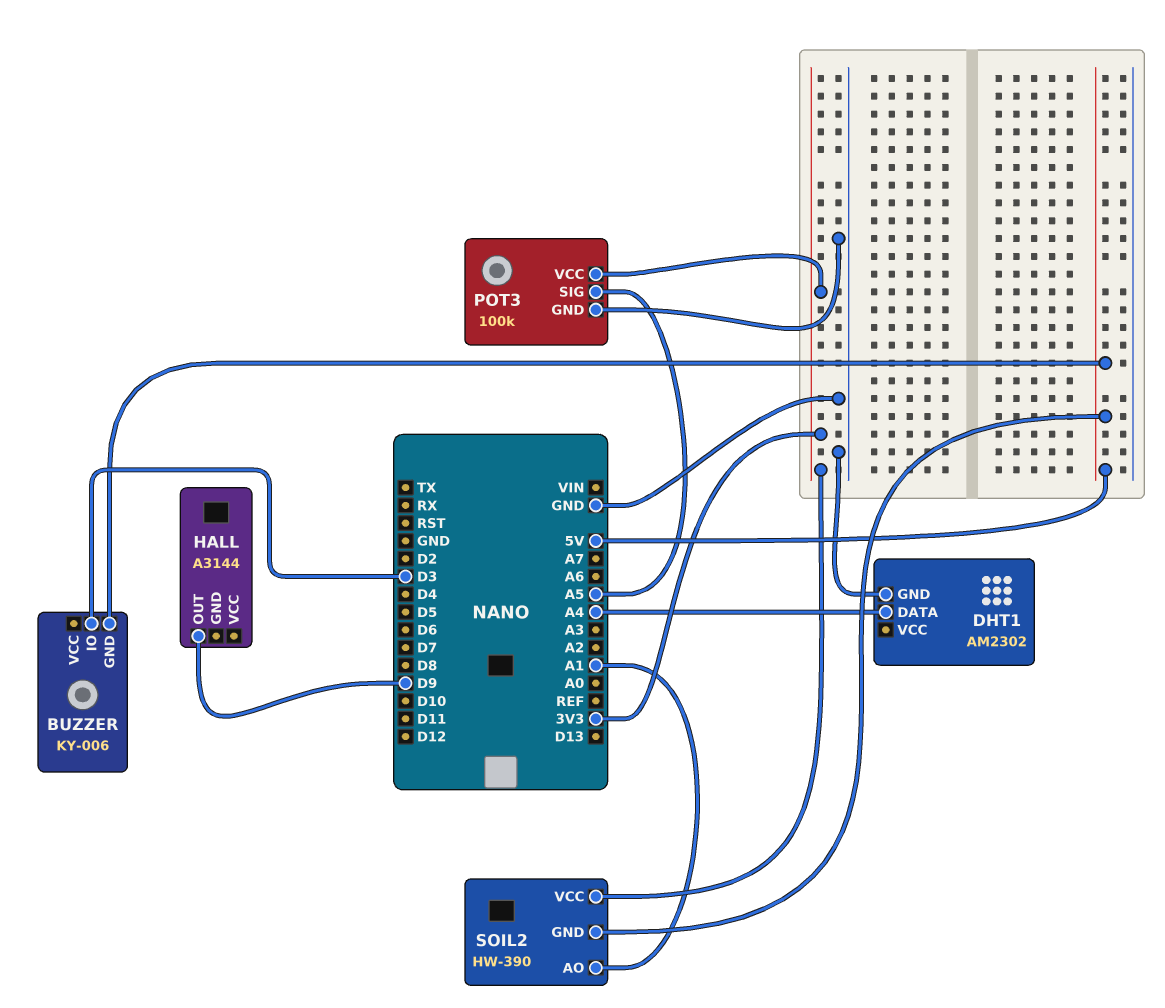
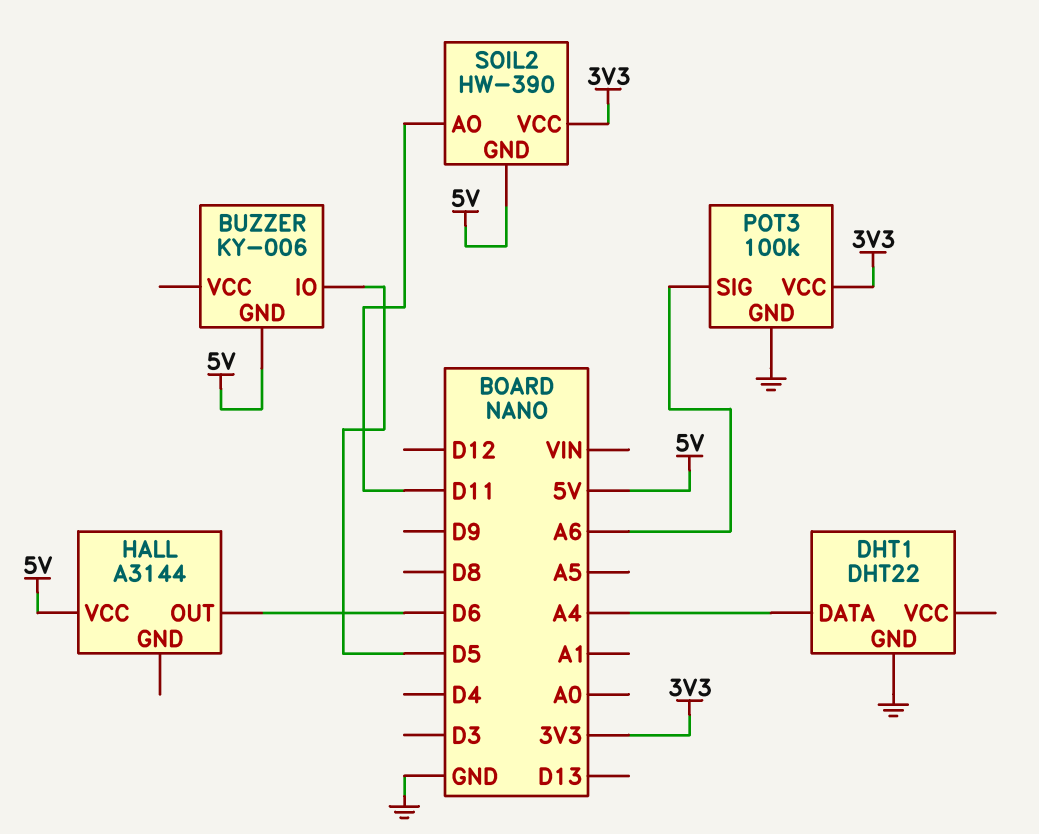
BUZZER pin IO: D3 -> D5
DHT1: AM2302 -> DHT22
HALL pin OUT: D9 -> D6
HALL pin VCC: none -> 5V
POT3 pin SIG: A5 -> A6
SOIL2 pin AO: A1 -> D11

